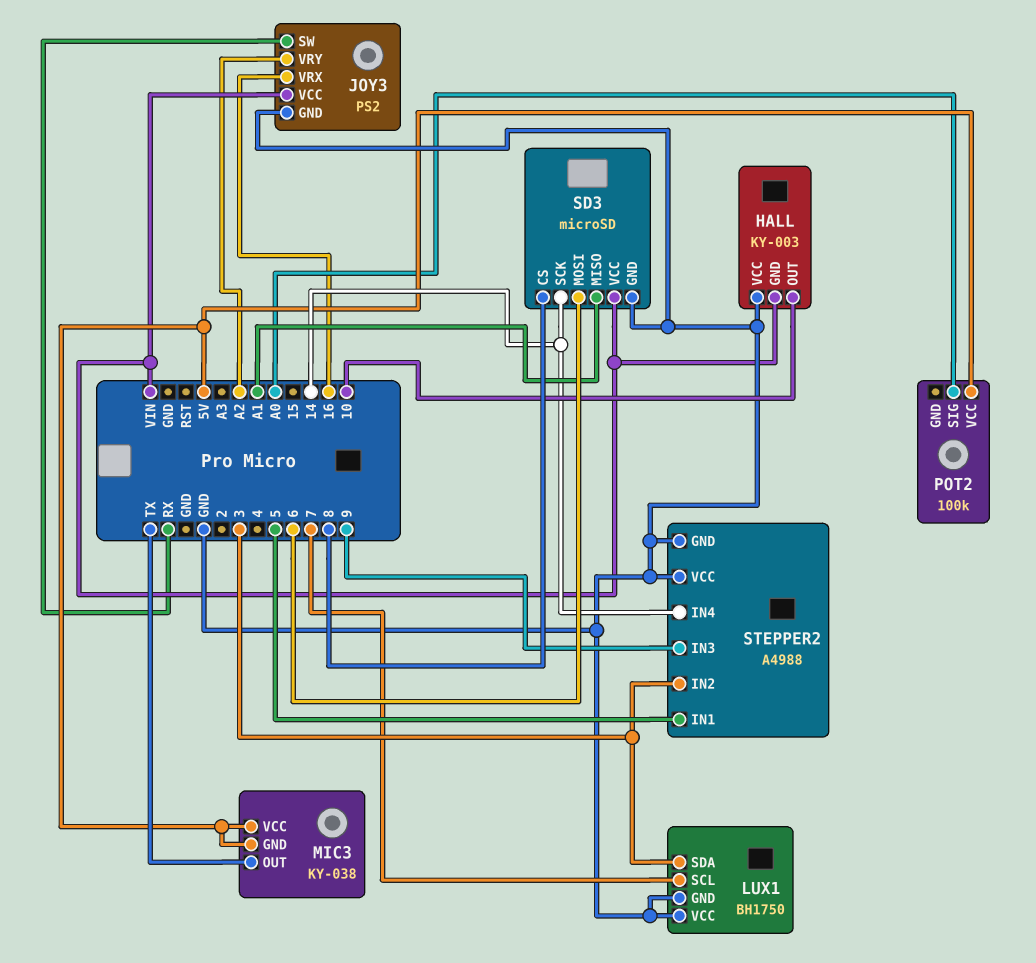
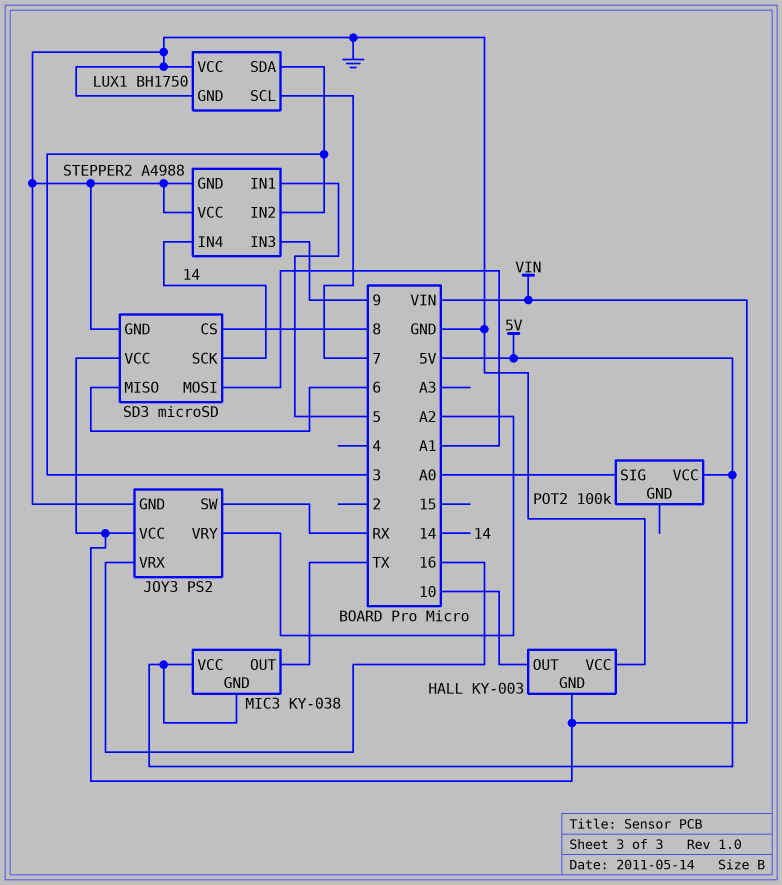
SD3 pin MISO: A1 -> 6
SD3 pin MOSI: 6 -> A1

